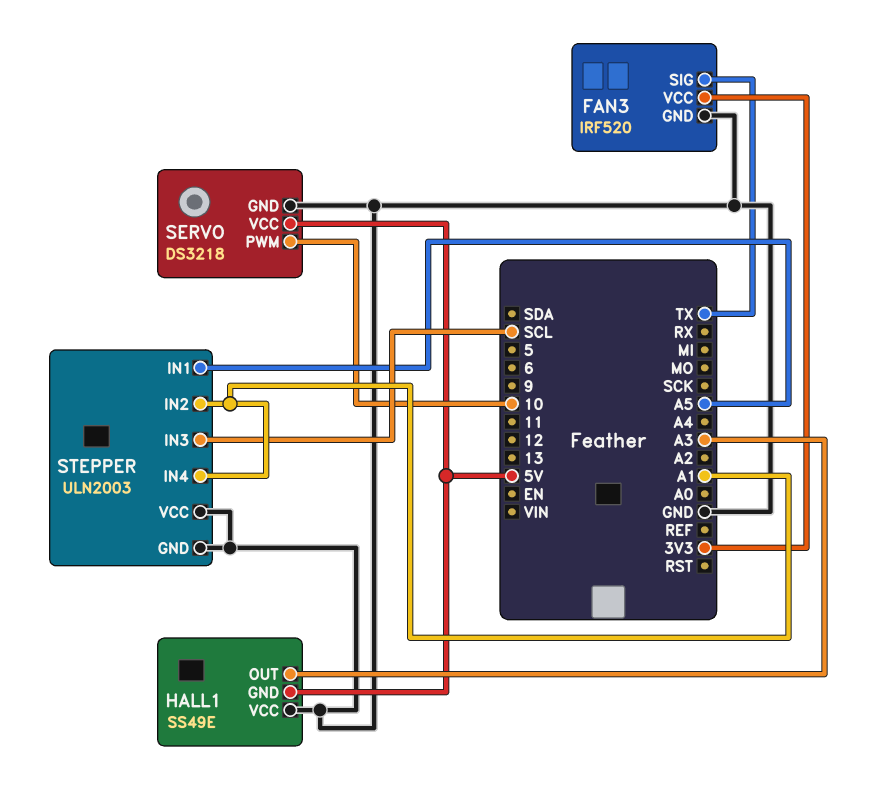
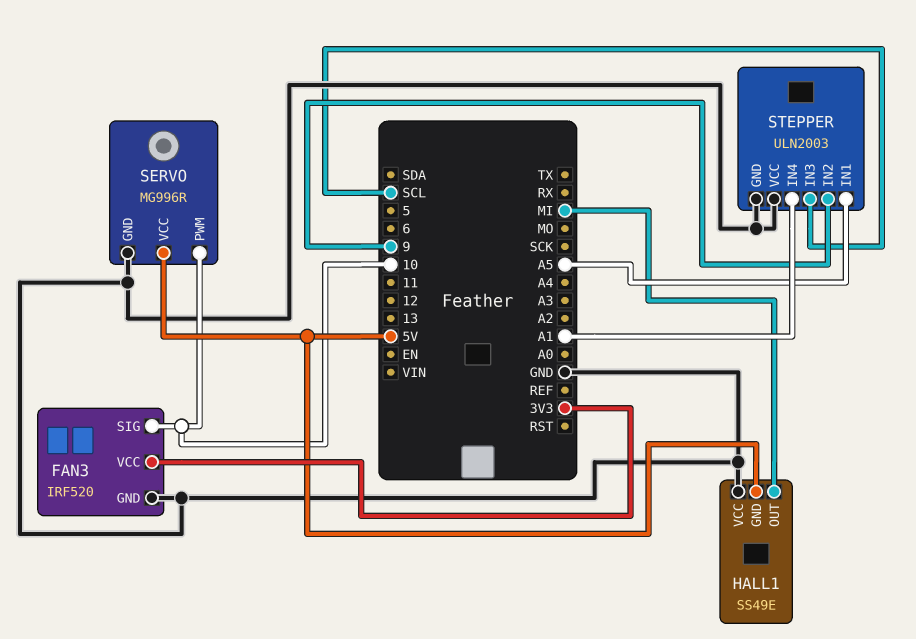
FAN3 pin SIG: TX -> 10
HALL1 pin OUT: A3 -> MI
SERVO: DS3218 -> MG996R
STEPPER pin IN2: A1 -> 9

